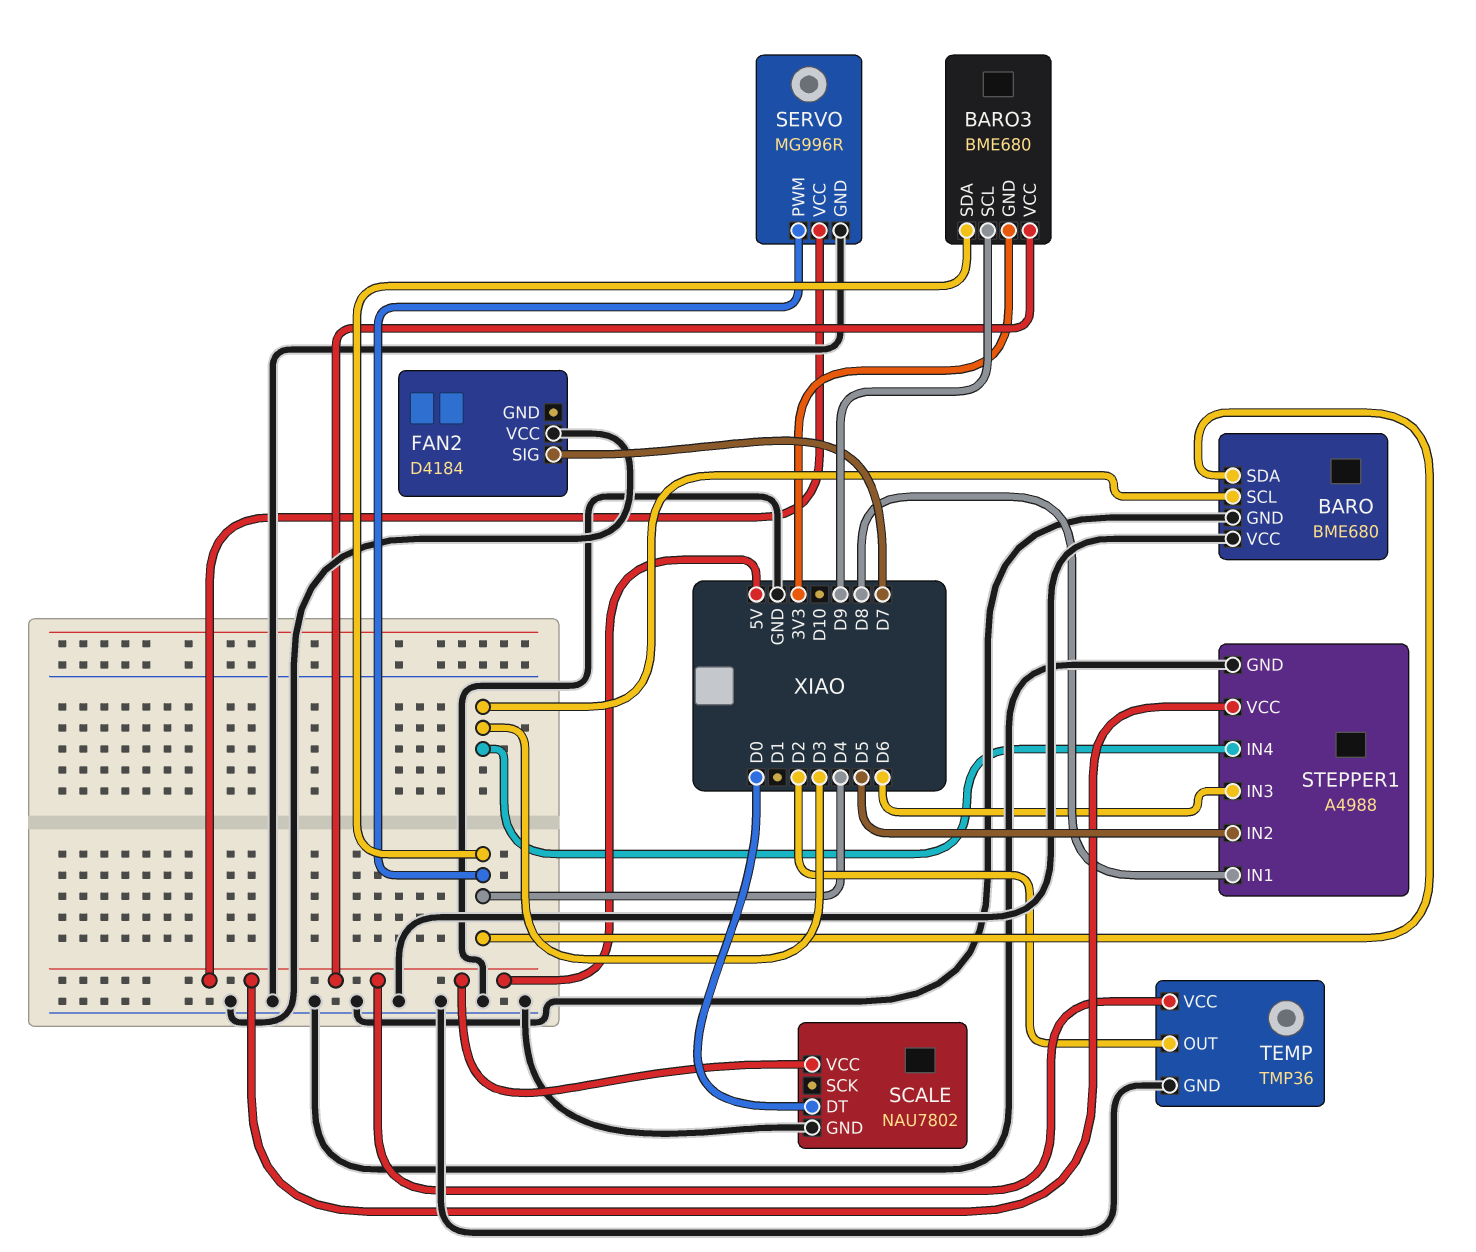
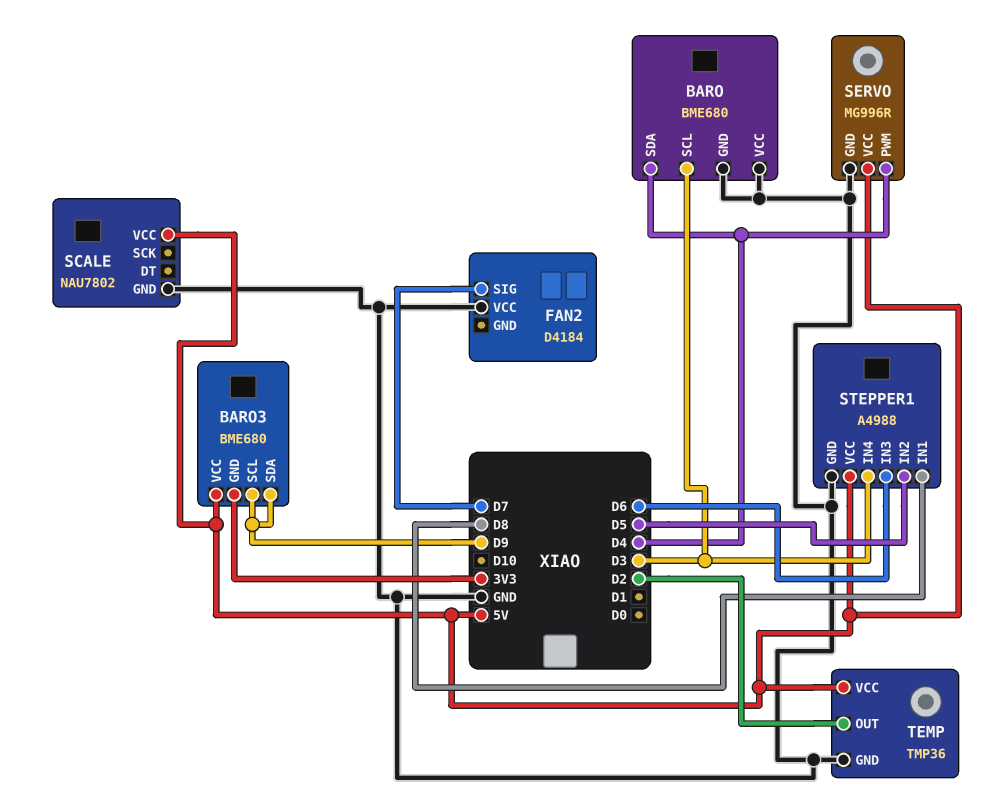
BARO3 pin SDA: D4 -> D9
SCALE pin DT: D0 -> none

